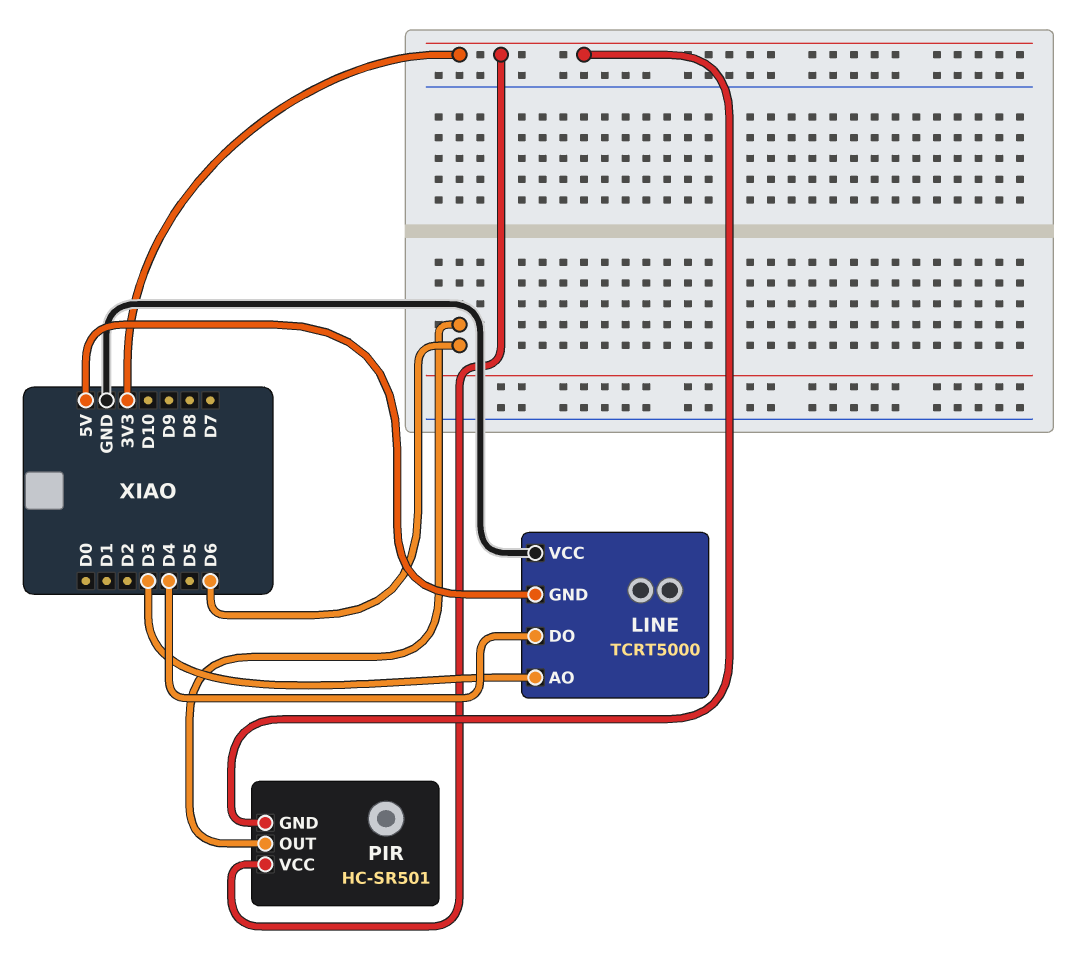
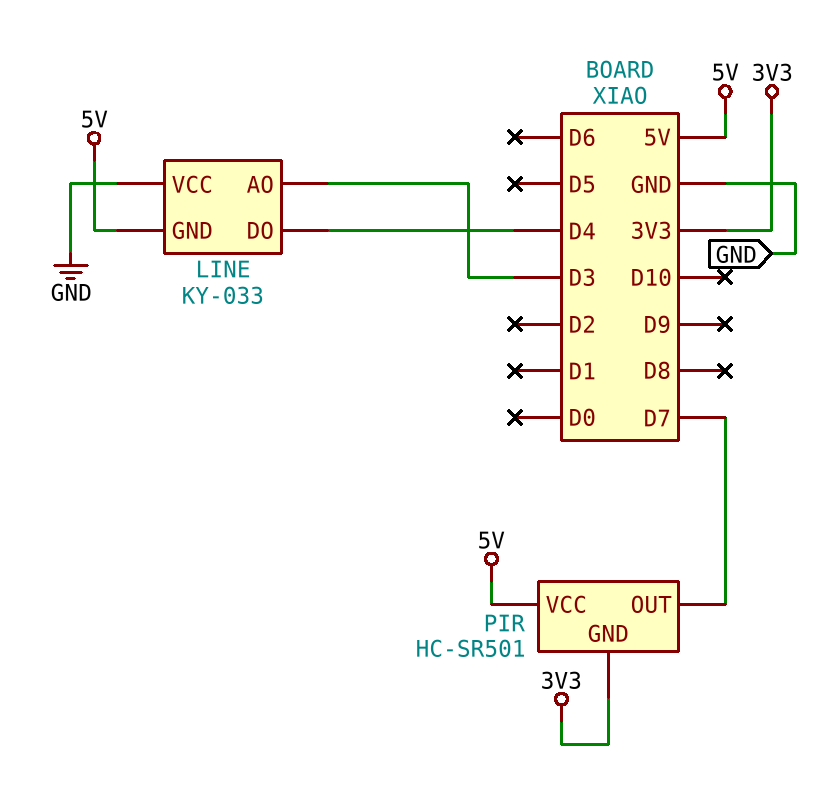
LINE: TCRT5000 -> KY-033
PIR pin OUT: D6 -> D7
PIR pin VCC: 3V3 -> 5V

